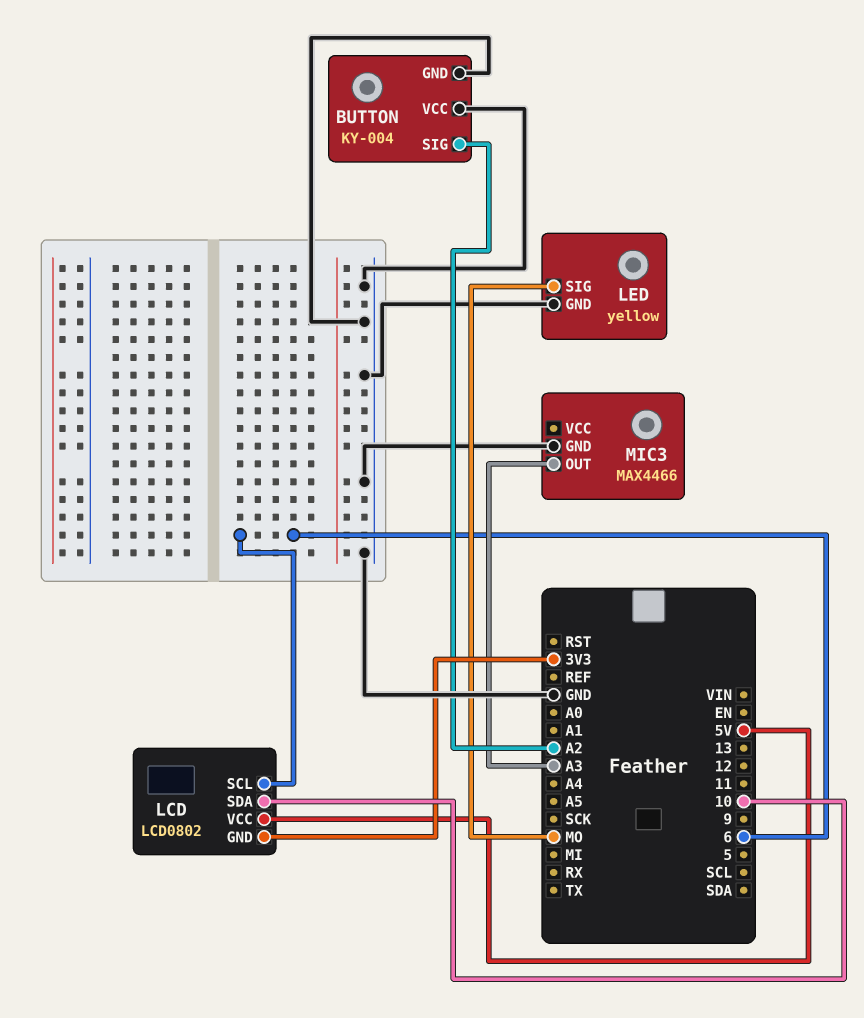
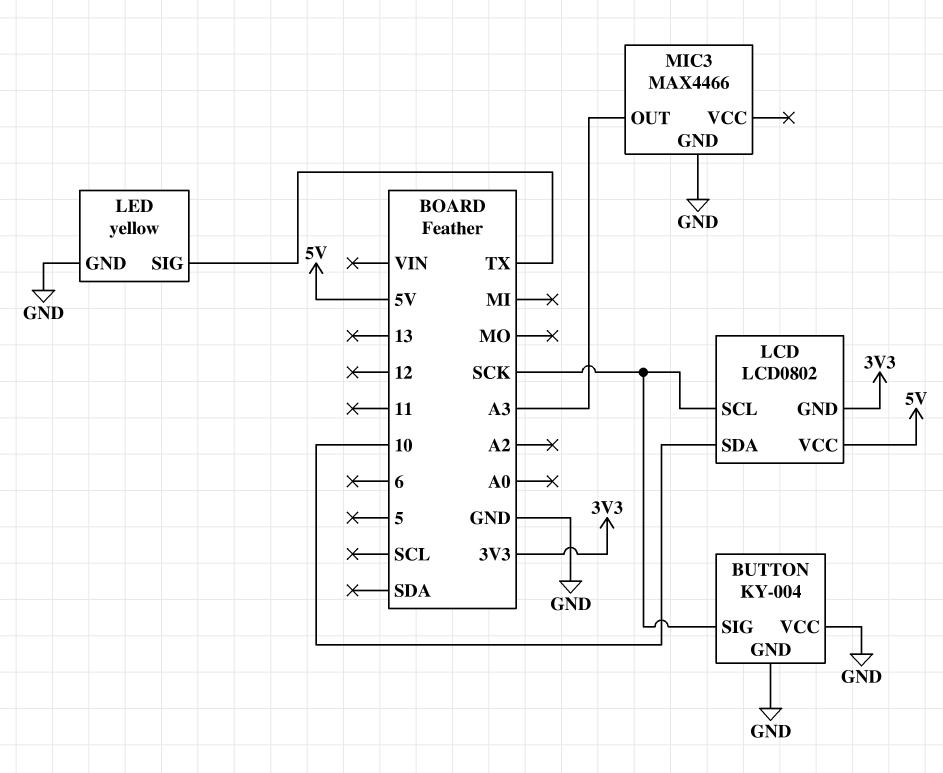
BUTTON pin SIG: A2 -> SCK
LCD pin SCL: 6 -> SCK
LED pin SIG: MO -> TX

